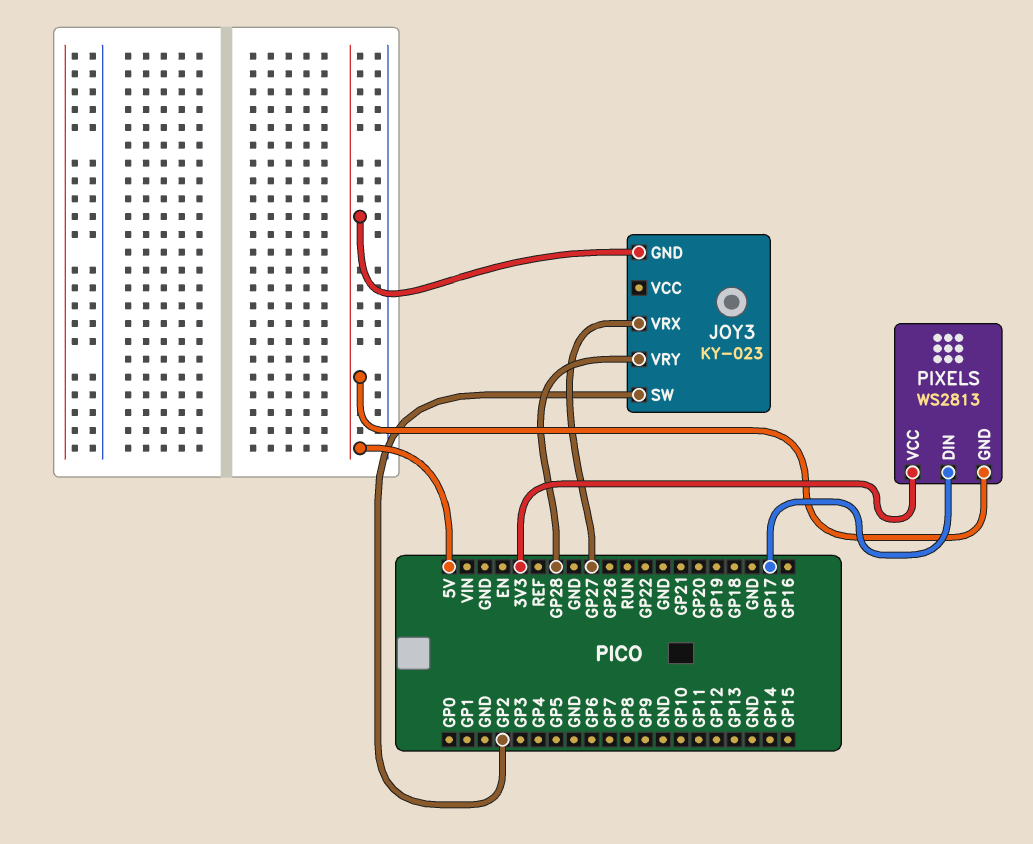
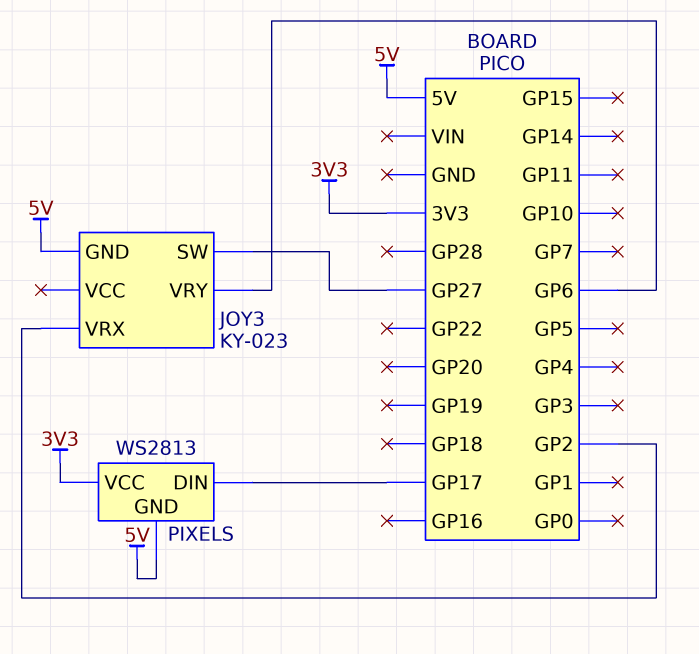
JOY3 pin SW: GP2 -> GP27
JOY3 pin VRX: GP27 -> GP2
JOY3 pin VRY: GP28 -> GP6

